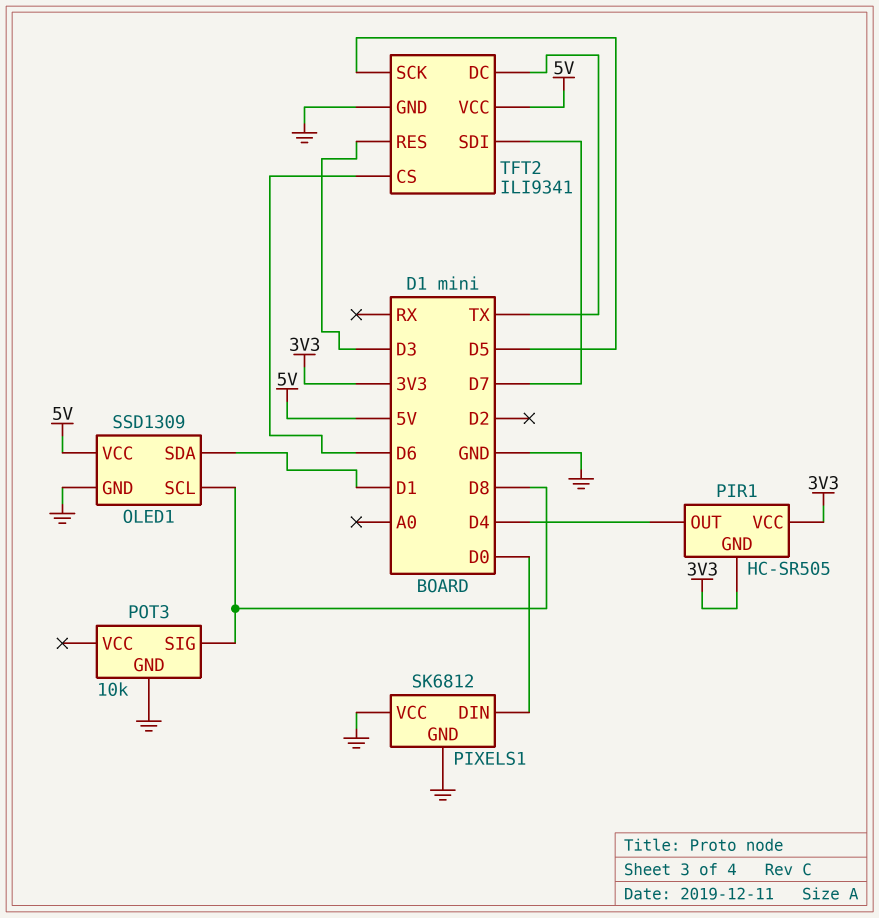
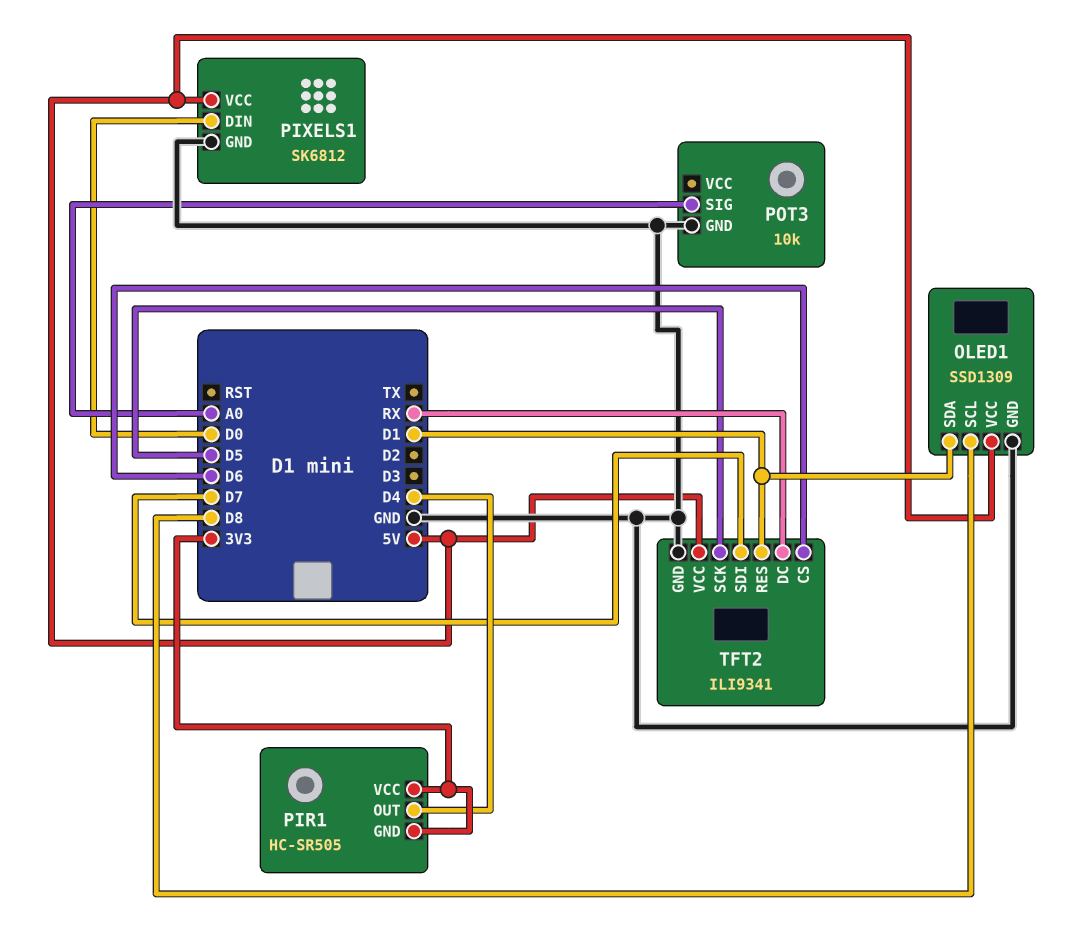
PIXELS1 pin VCC: GND -> 5V
POT3 pin SIG: D8 -> A0
TFT2 pin DC: TX -> RX
TFT2 pin RES: D3 -> D1

